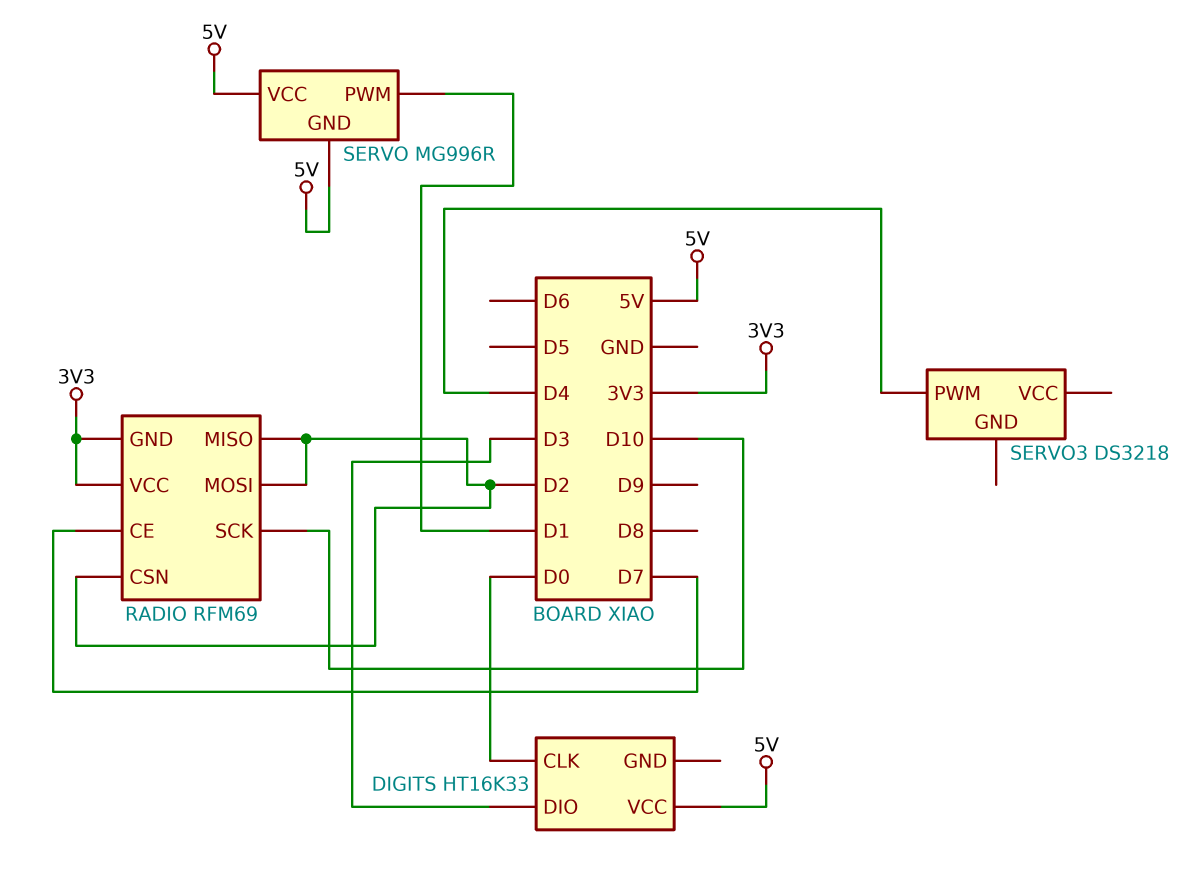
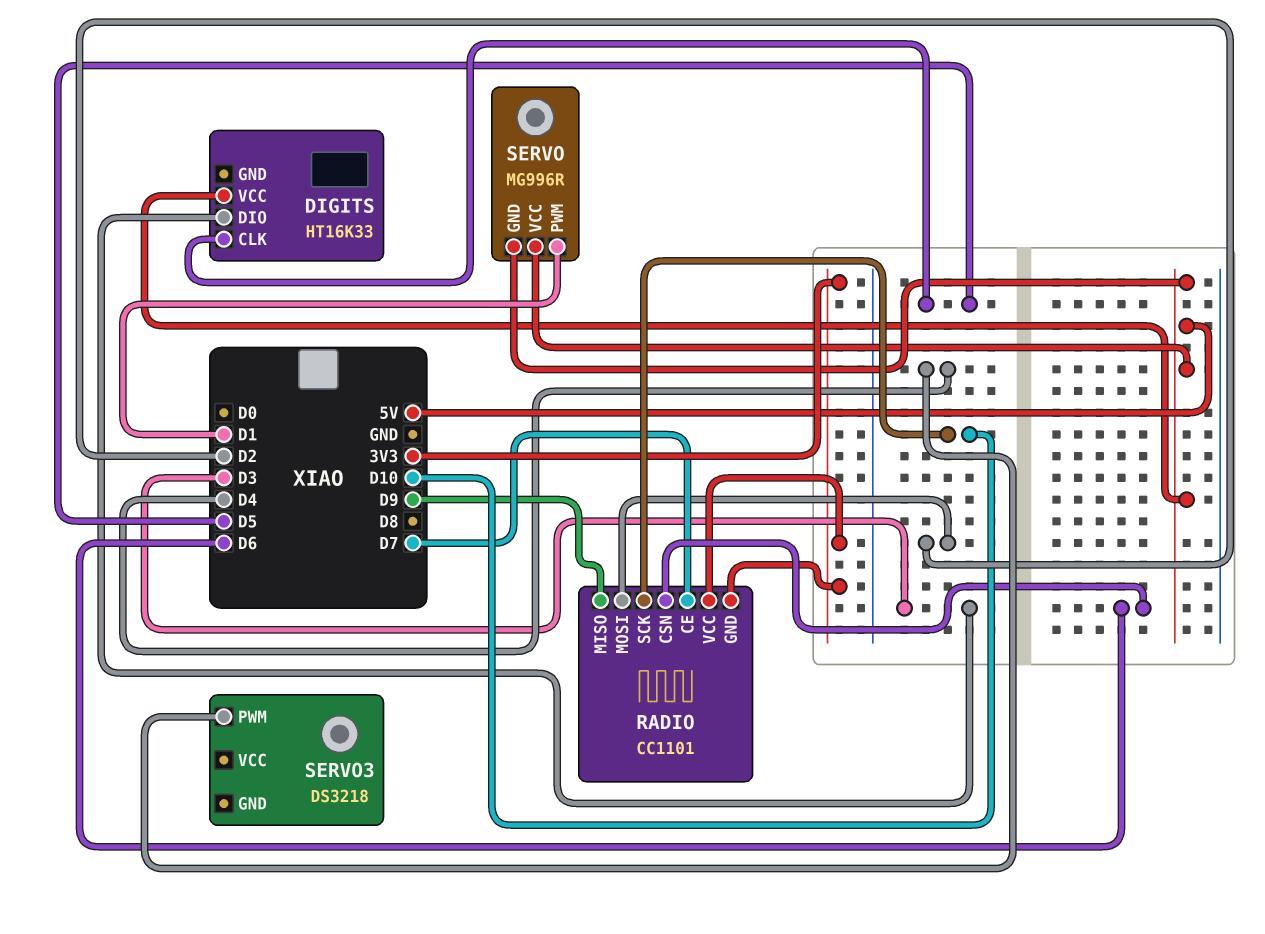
DIGITS pin CLK: D0 -> D5
RADIO: RFM69 -> CC1101
RADIO pin CSN: D2 -> D6
RADIO pin MISO: D2 -> D9

